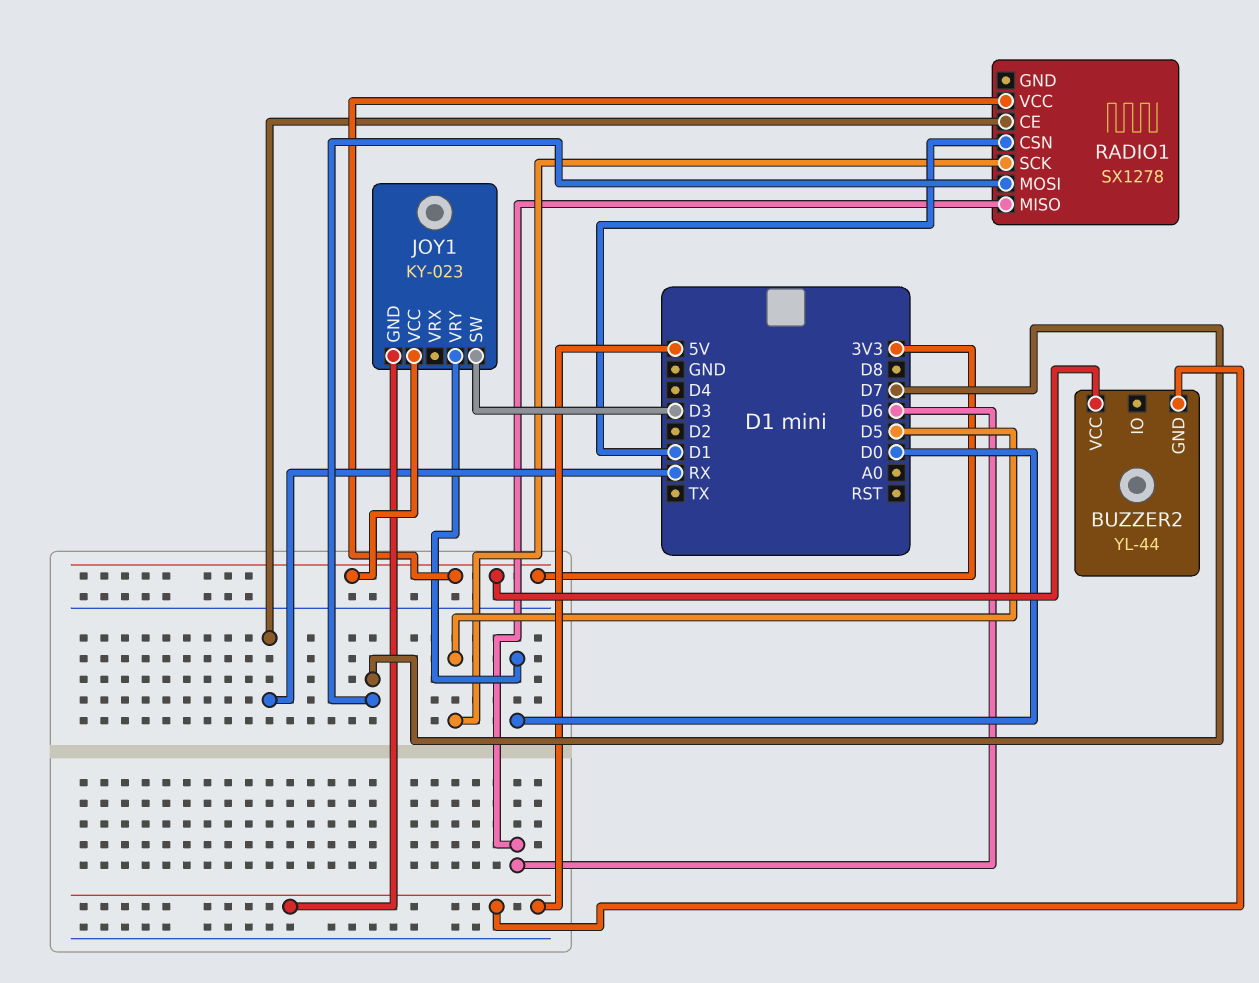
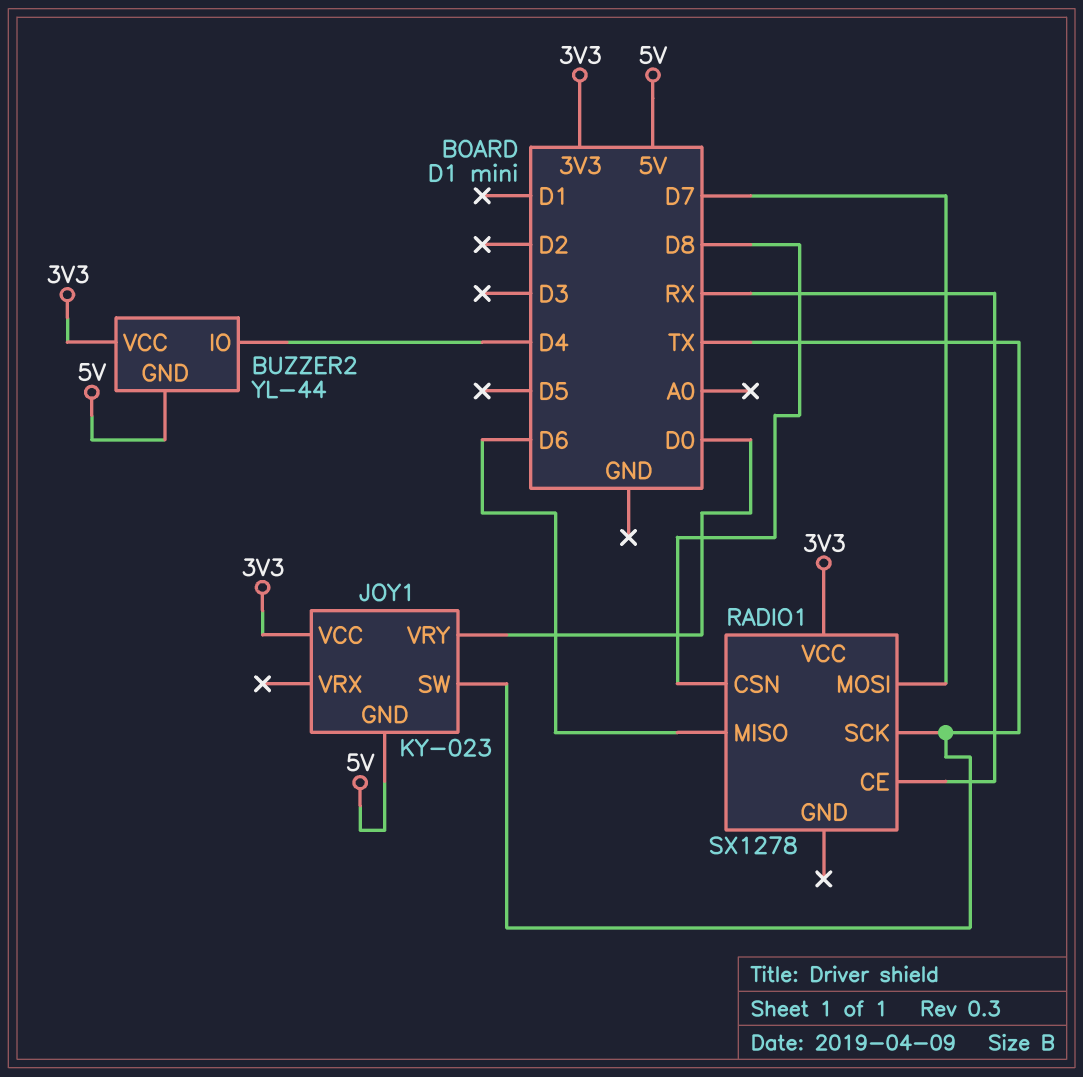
BUZZER2 pin IO: none -> D4
JOY1 pin SW: D3 -> TX
RADIO1 pin CSN: D1 -> D8
RADIO1 pin SCK: D5 -> TX

